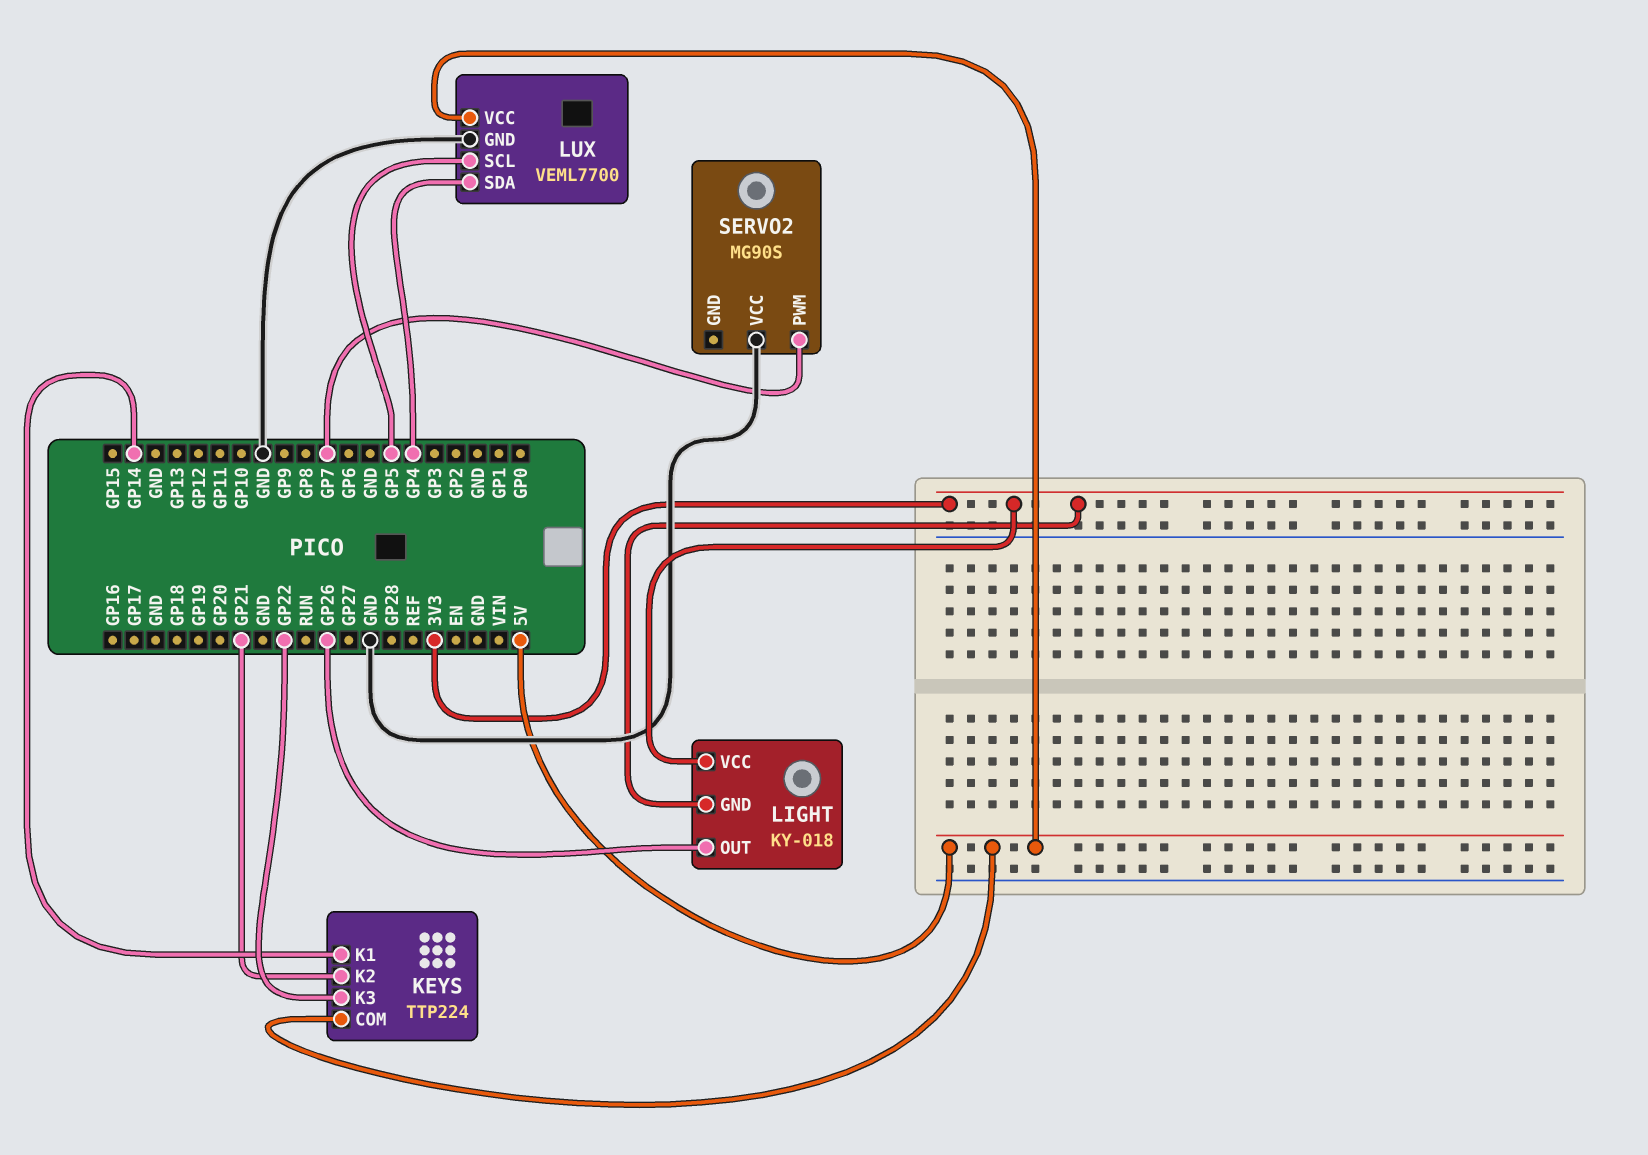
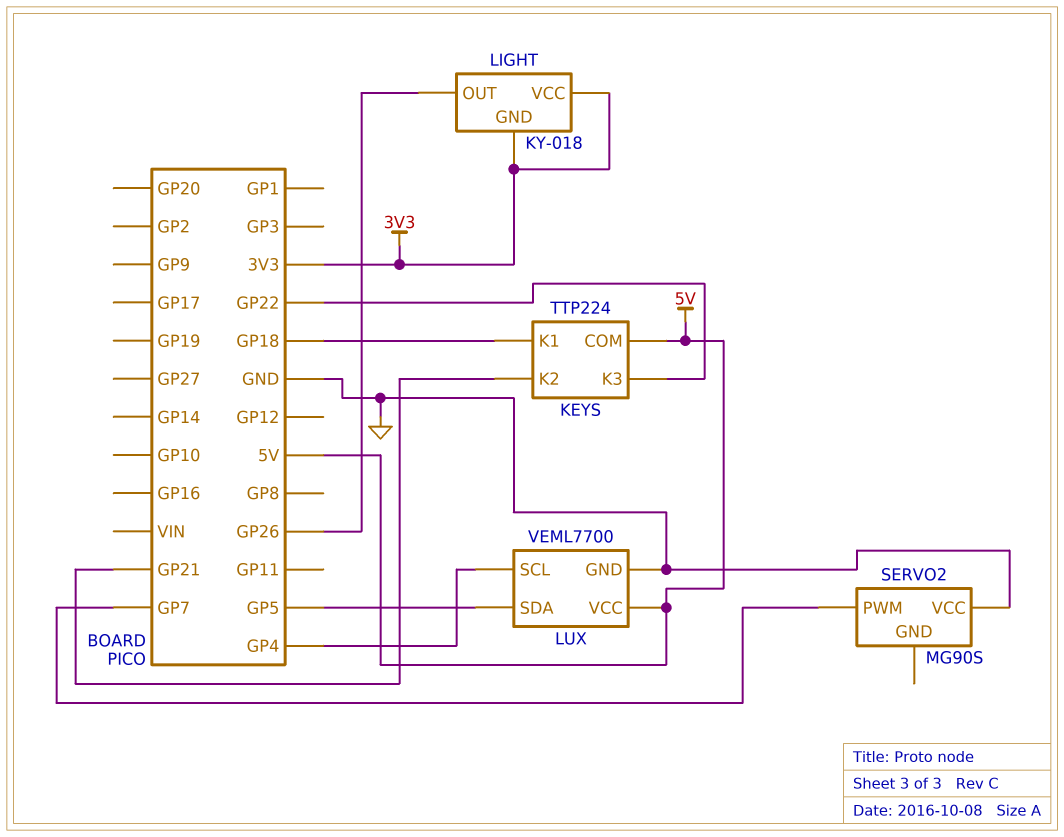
KEYS pin K1: GP14 -> GP18
LUX pin SCL: GP5 -> GP4
LUX pin SDA: GP4 -> GP5

